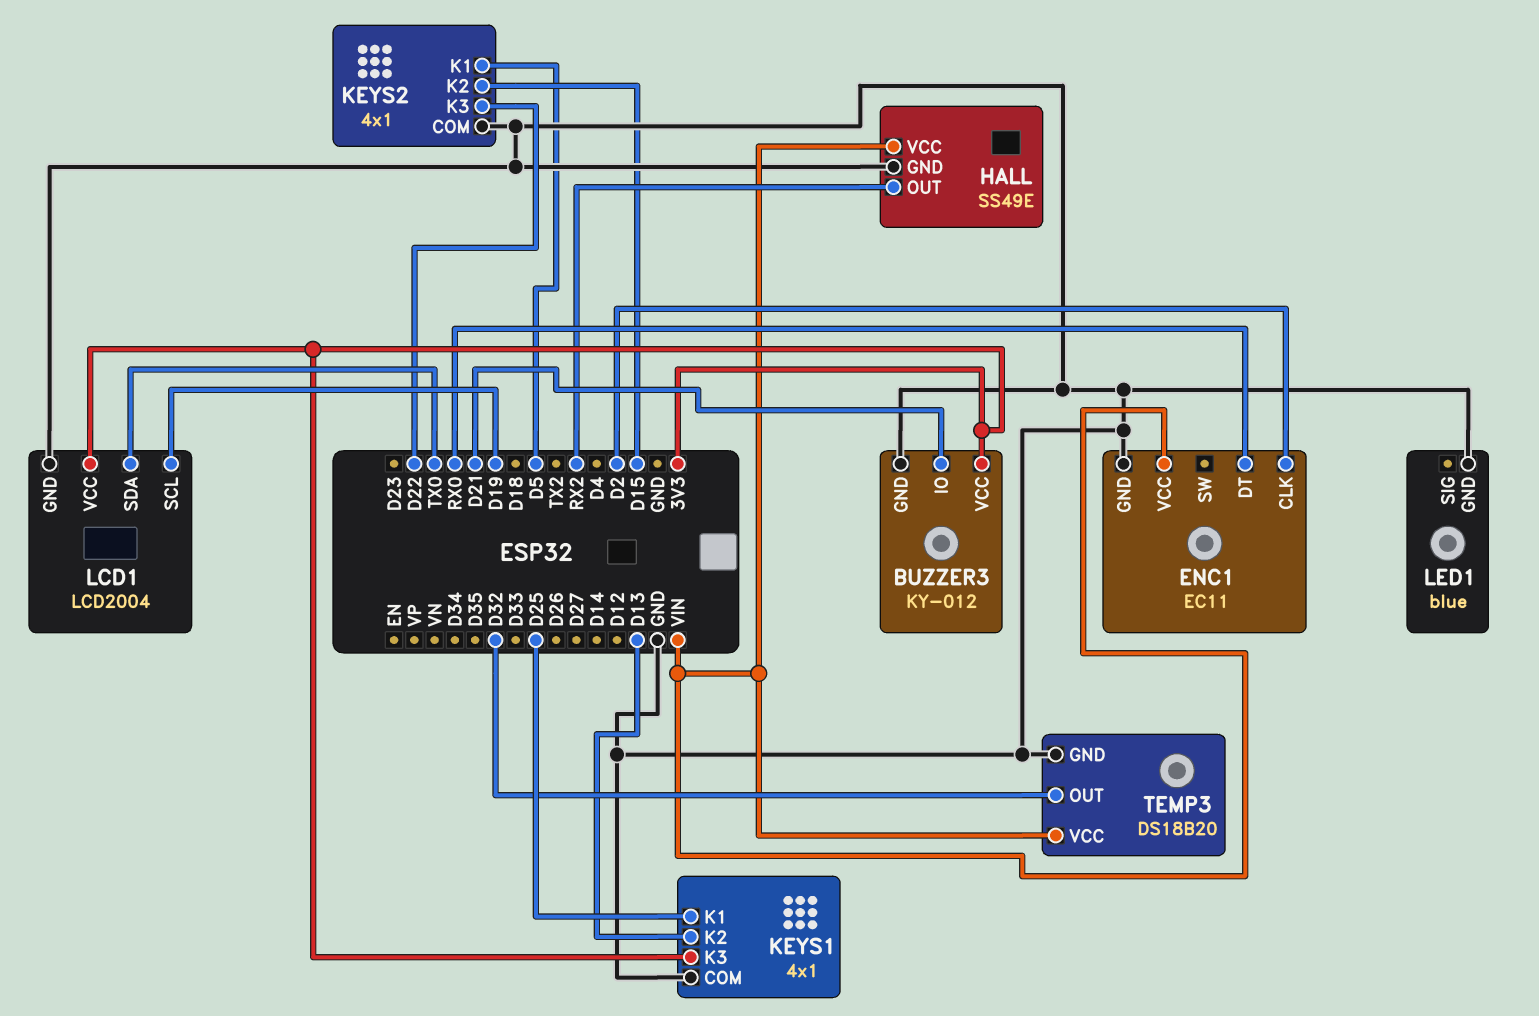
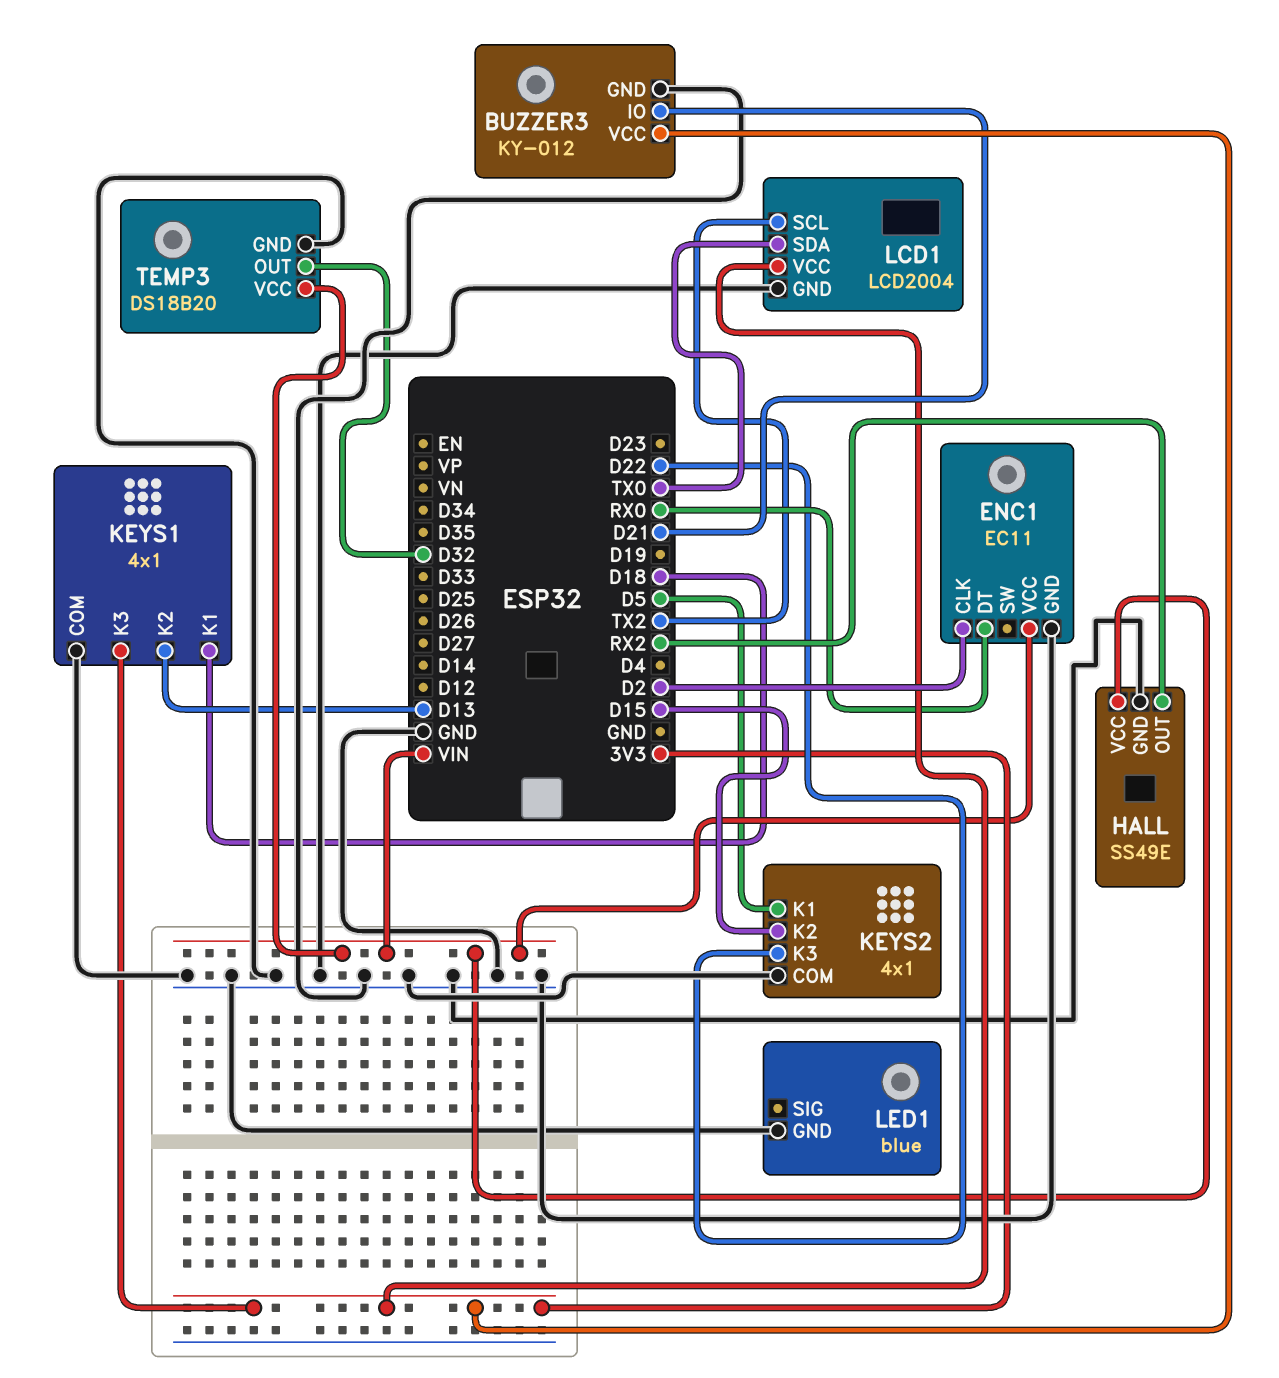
KEYS1 pin K1: D25 -> D18
LCD1 pin SCL: D19 -> TX2

